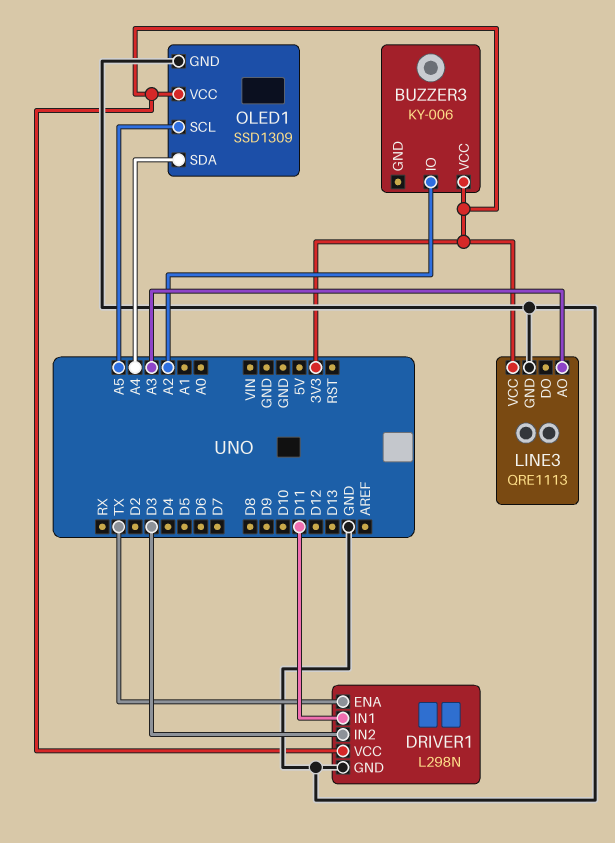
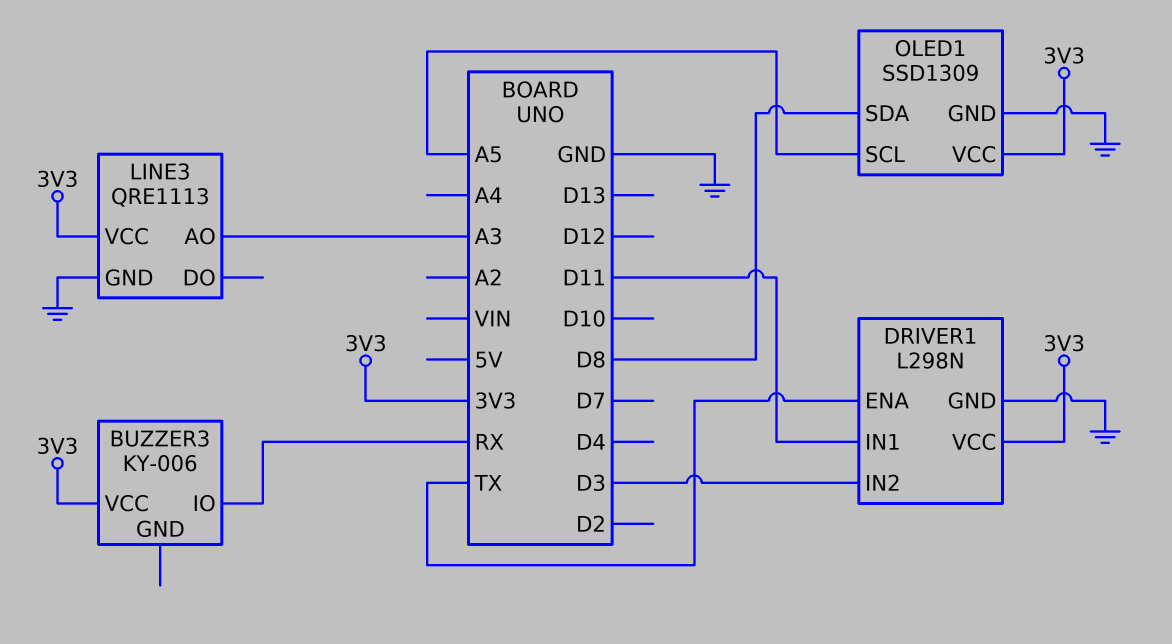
BUZZER3 pin IO: A2 -> RX
OLED1 pin SDA: A4 -> D8

